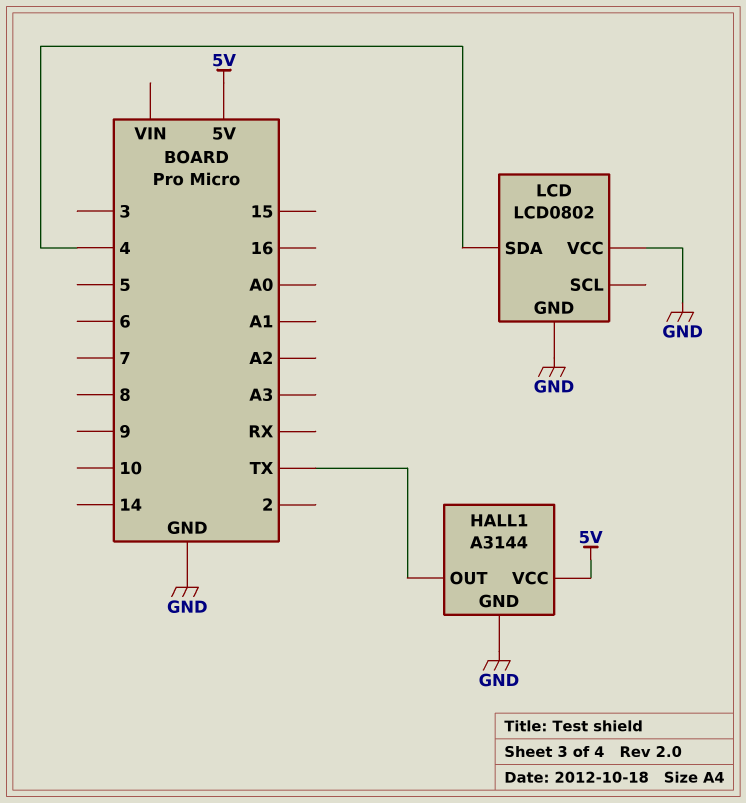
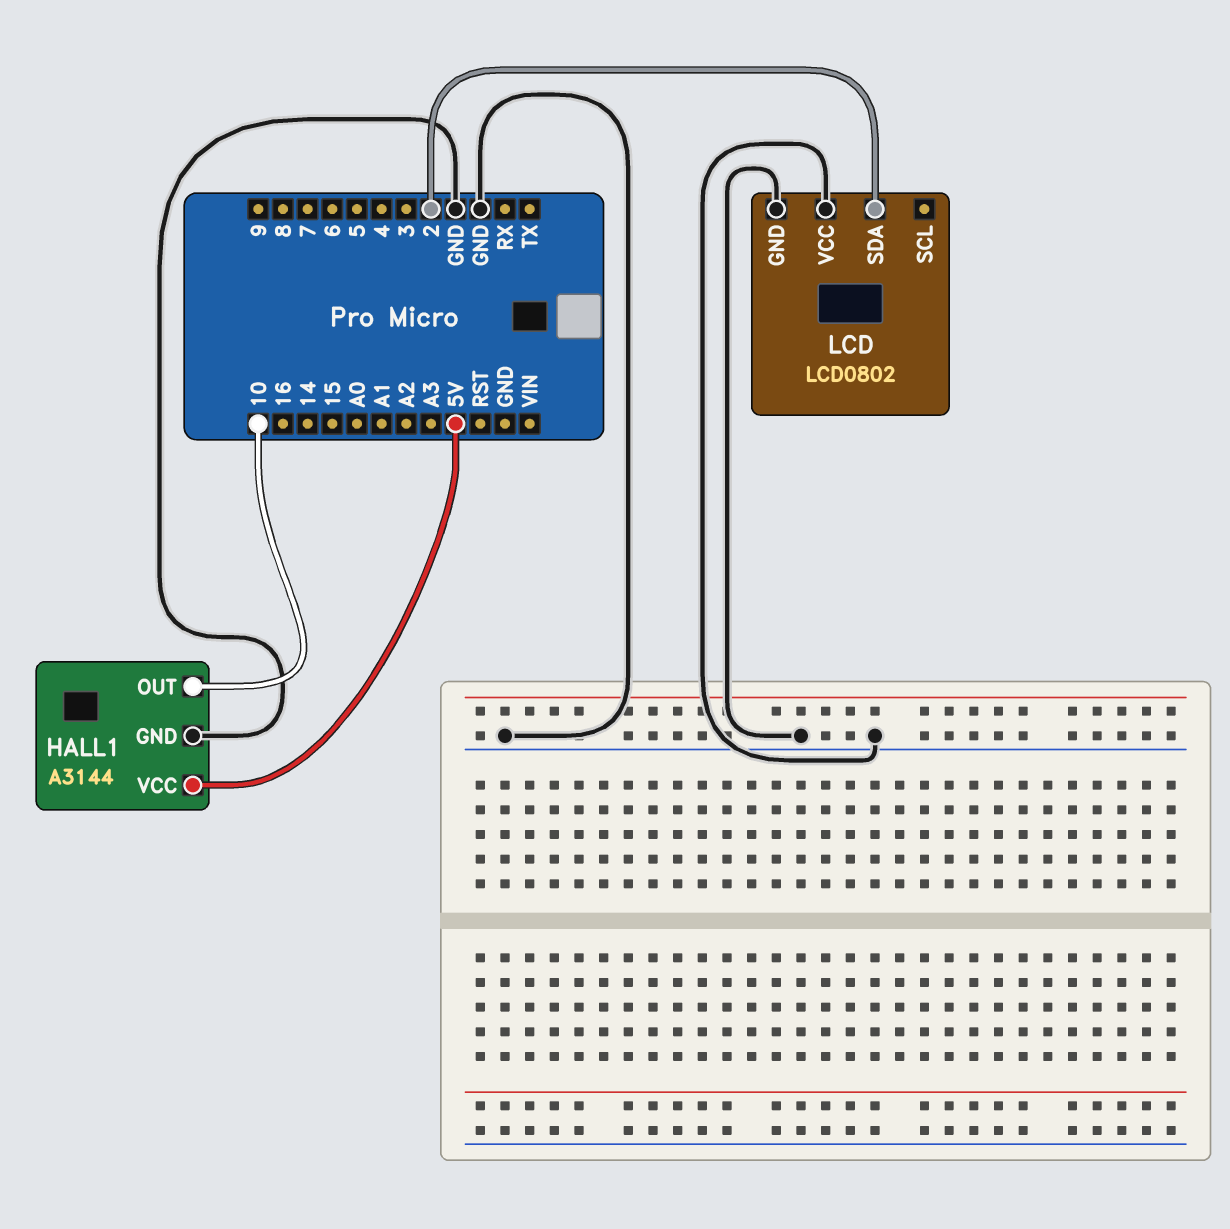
HALL1 pin OUT: TX -> 10
LCD pin SDA: 4 -> 2

